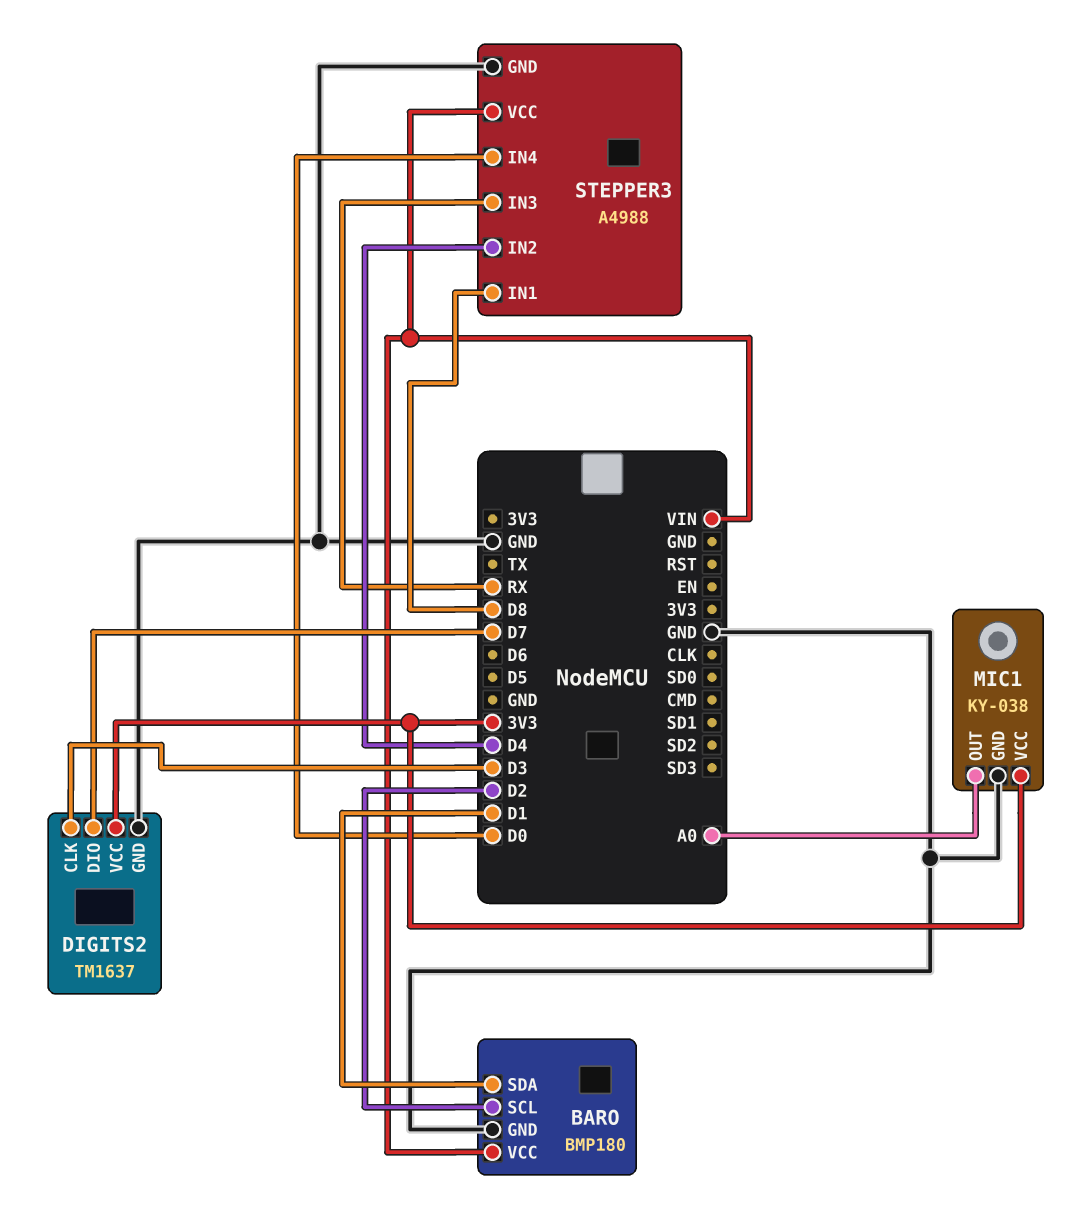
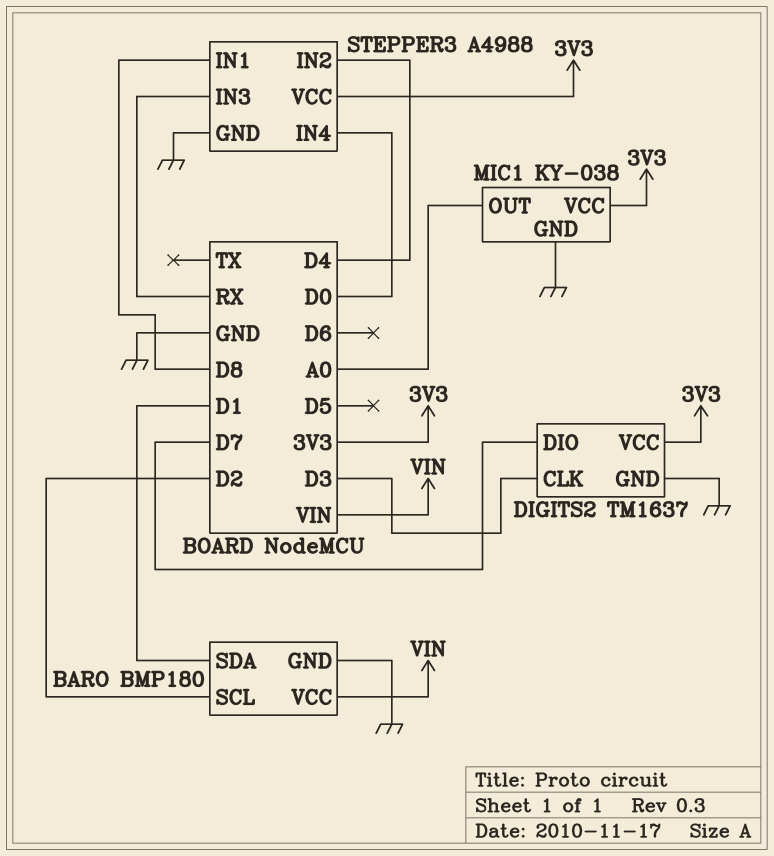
STEPPER3 pin VCC: VIN -> 3V3

